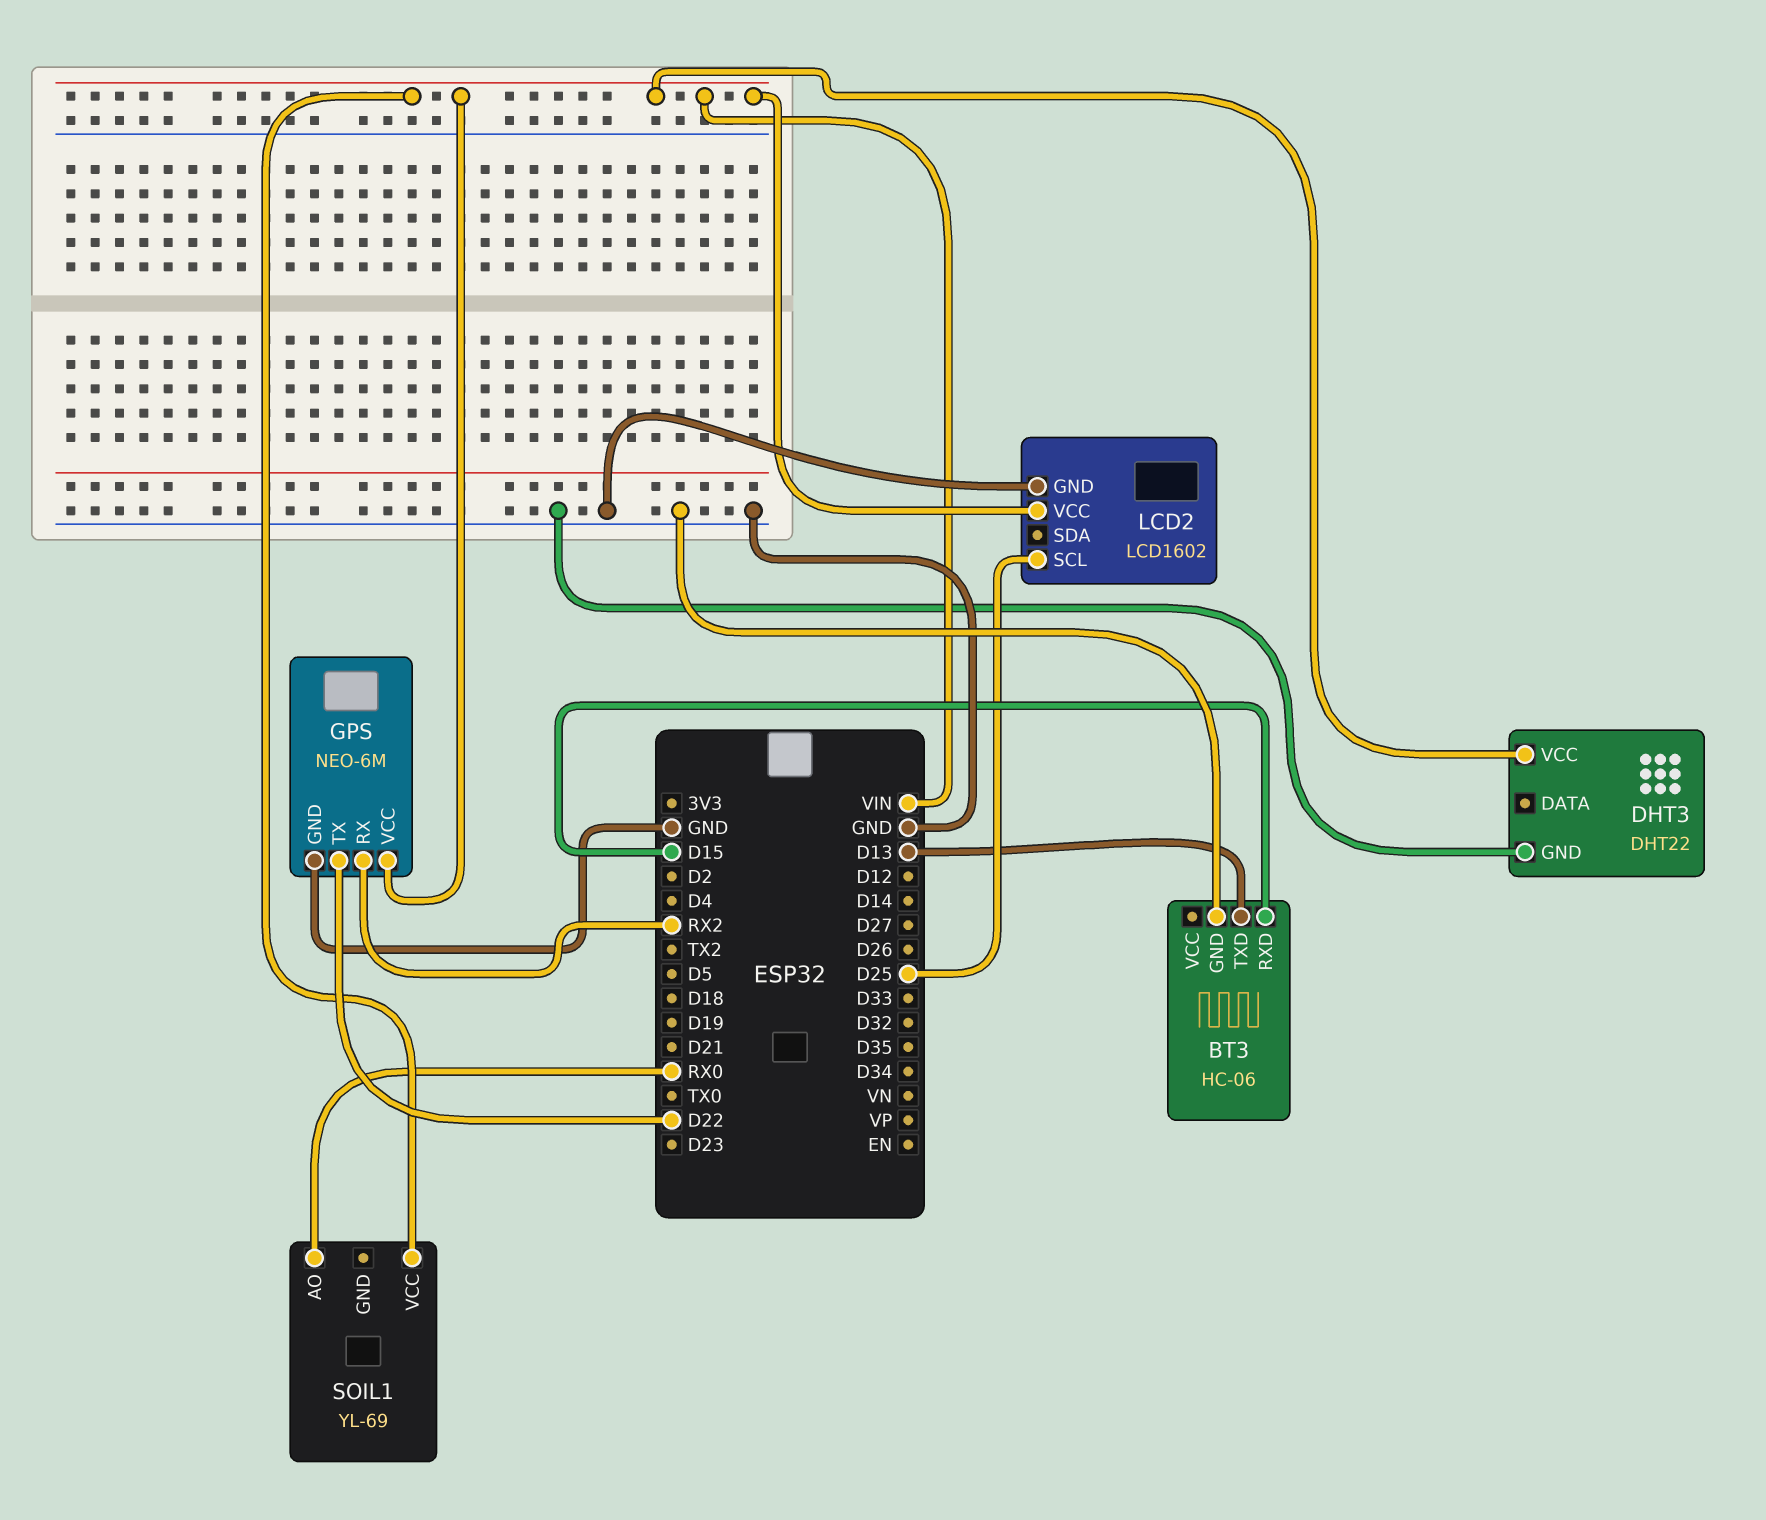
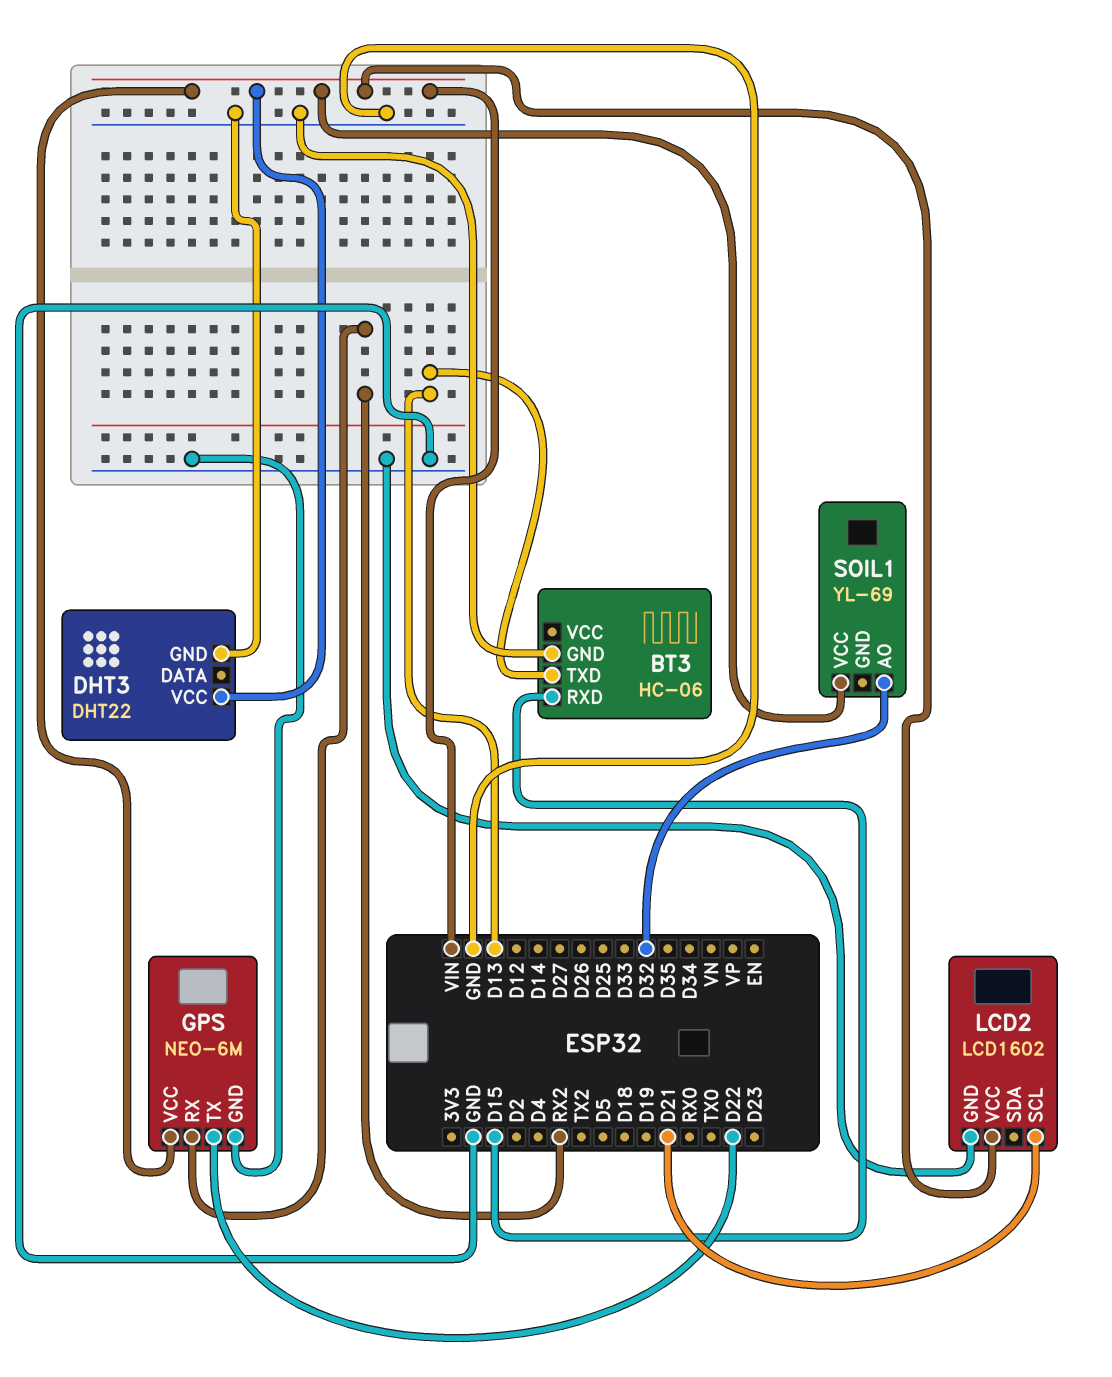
LCD2 pin SCL: D25 -> D21
SOIL1 pin AO: RX0 -> D32

